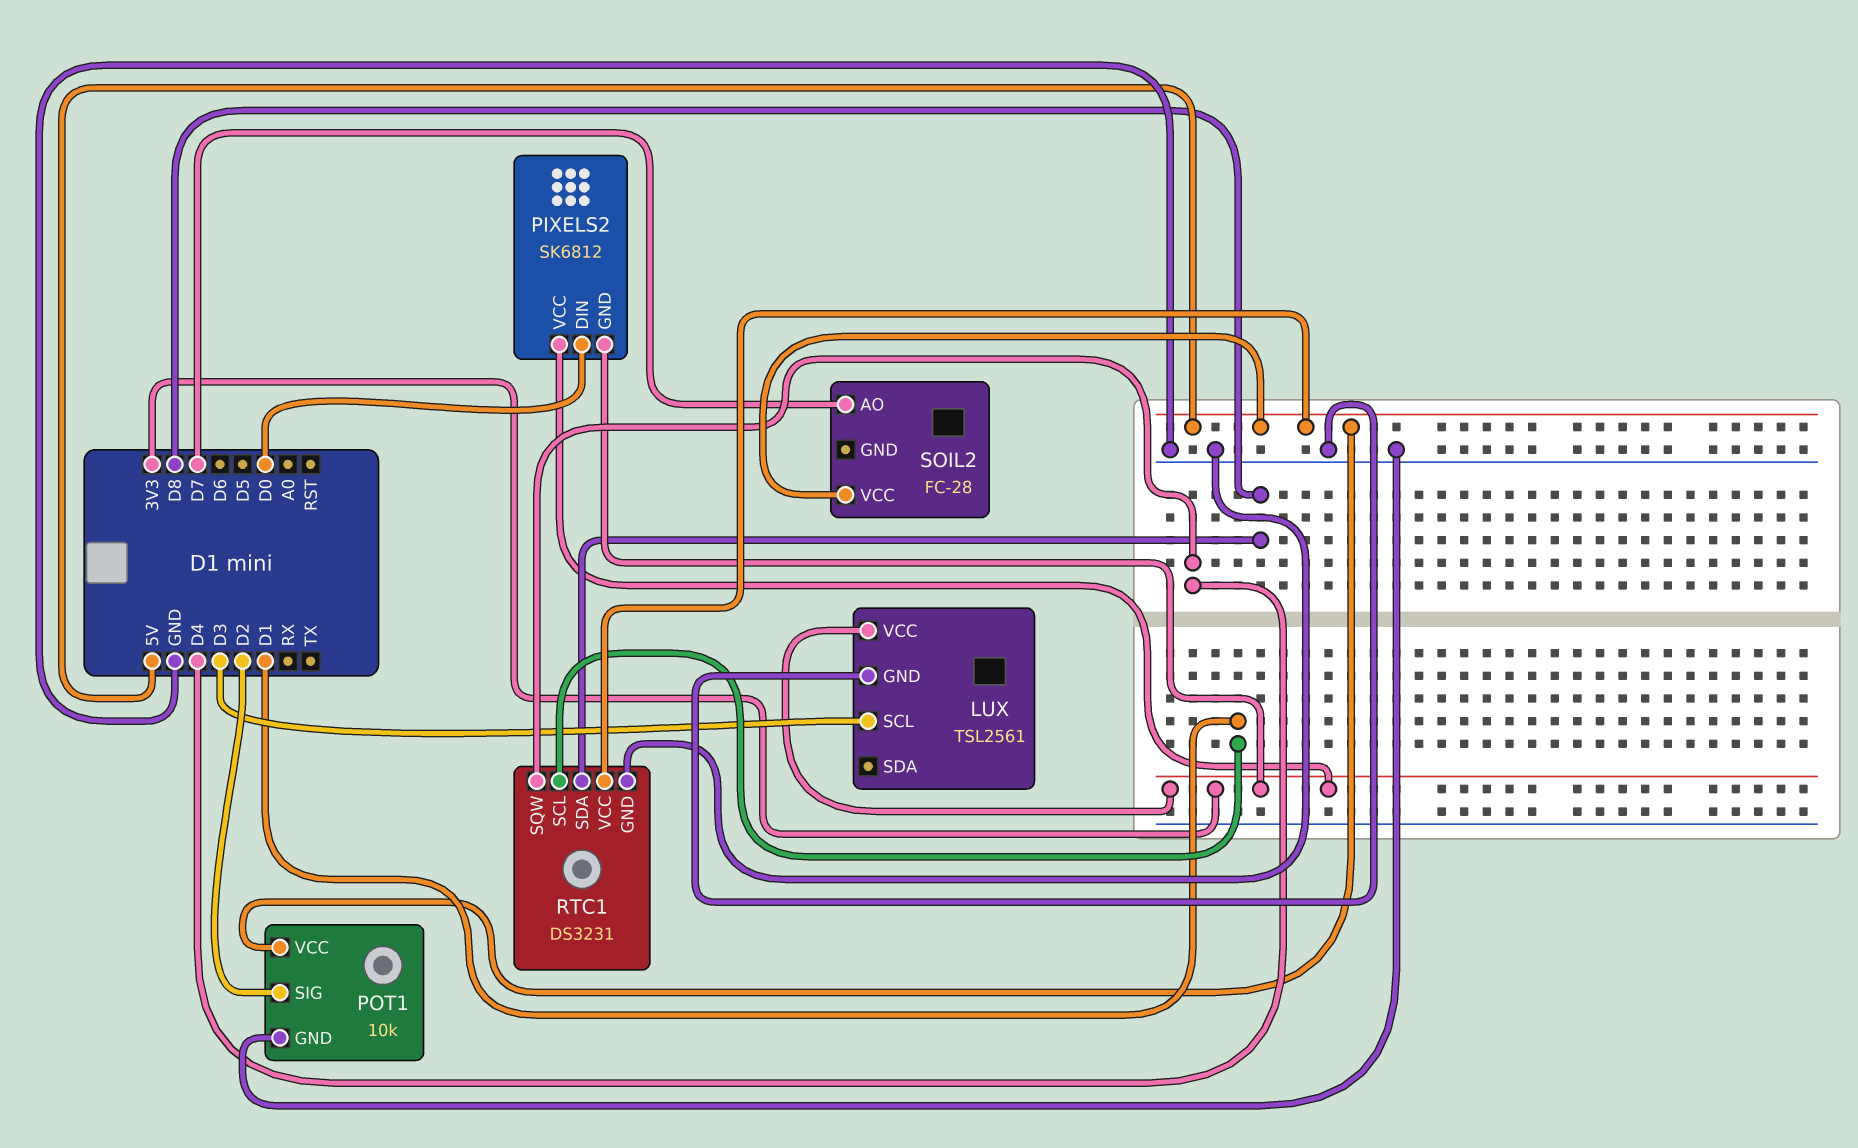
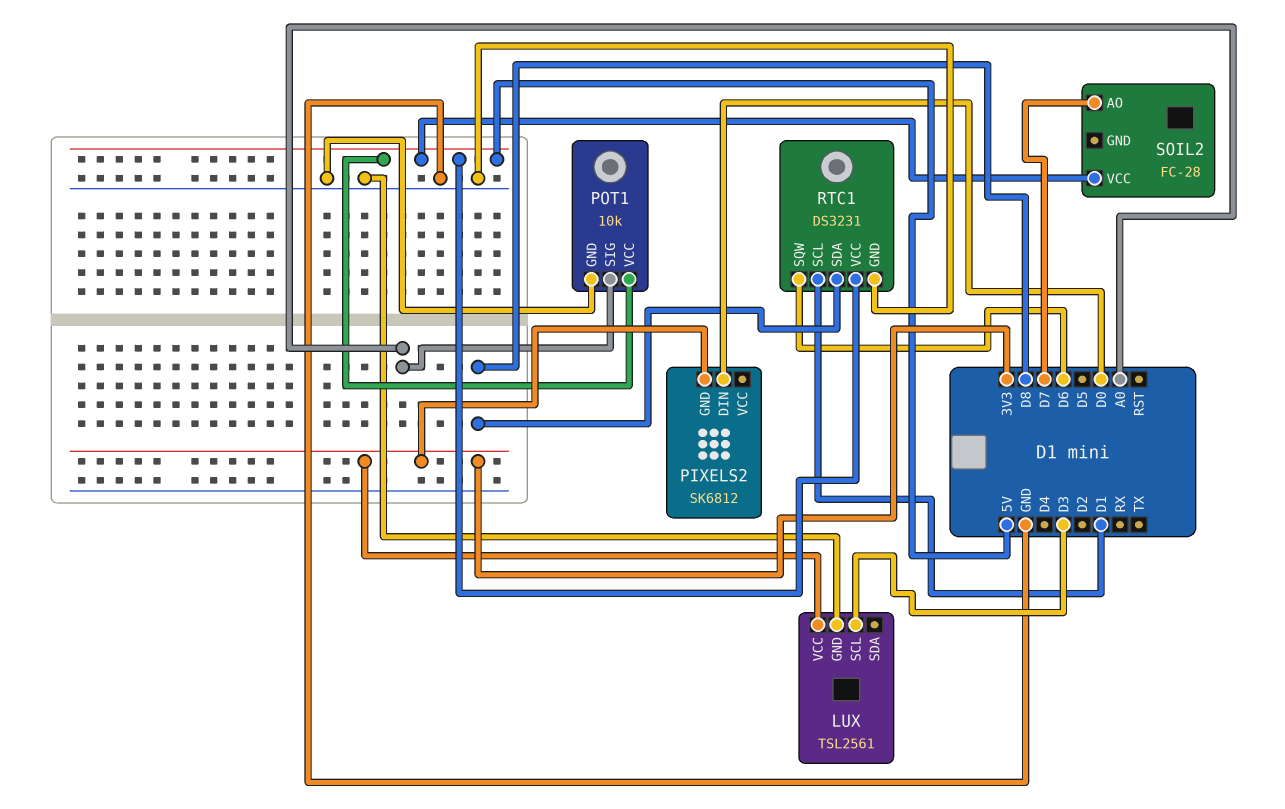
PIXELS2 pin VCC: 3V3 -> none
POT1 pin SIG: D2 -> A0
RTC1 pin SQW: D4 -> D6

